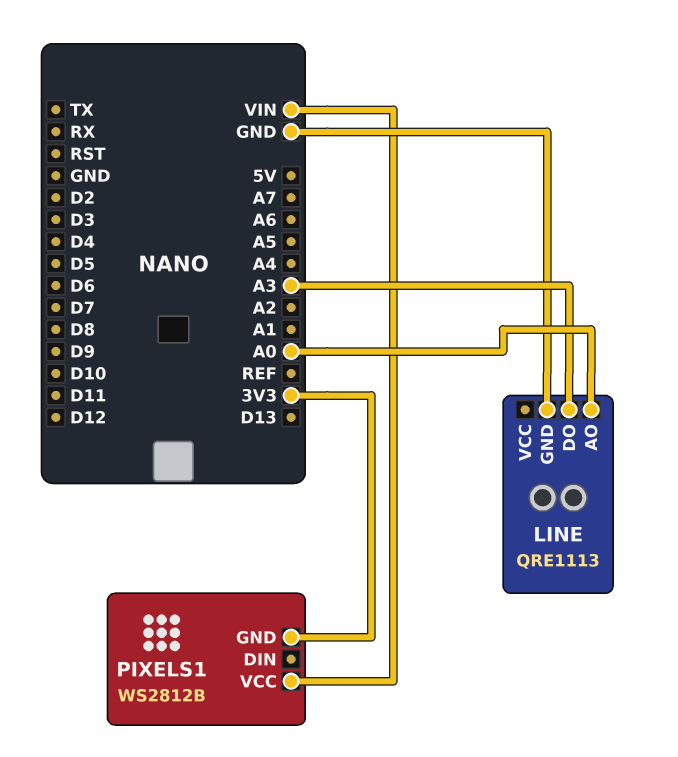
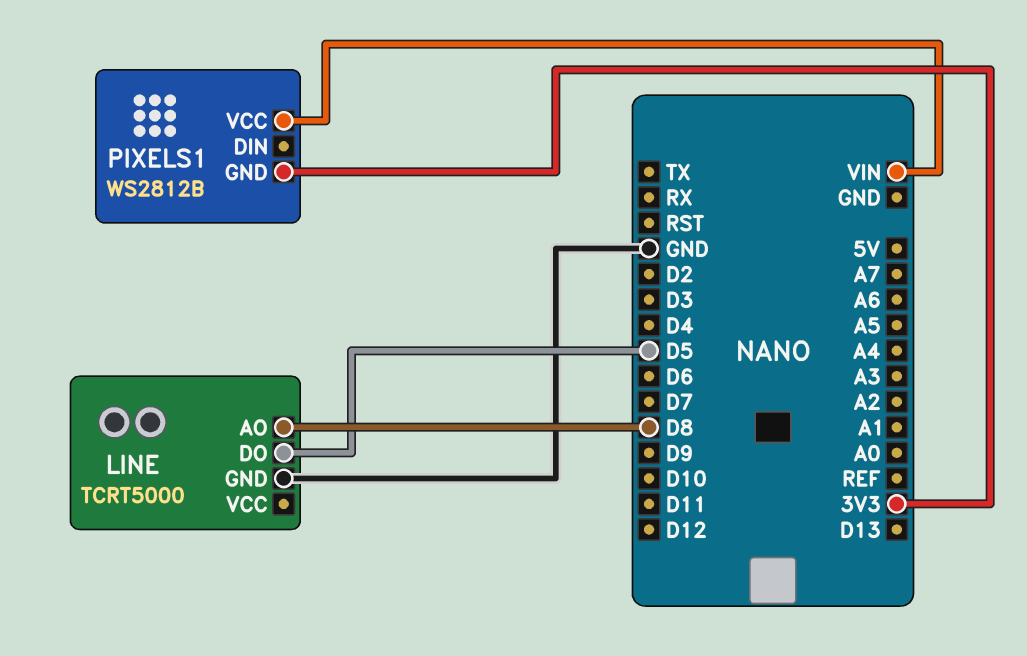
LINE: QRE1113 -> TCRT5000
LINE pin AO: A0 -> D8
LINE pin DO: A3 -> D5

